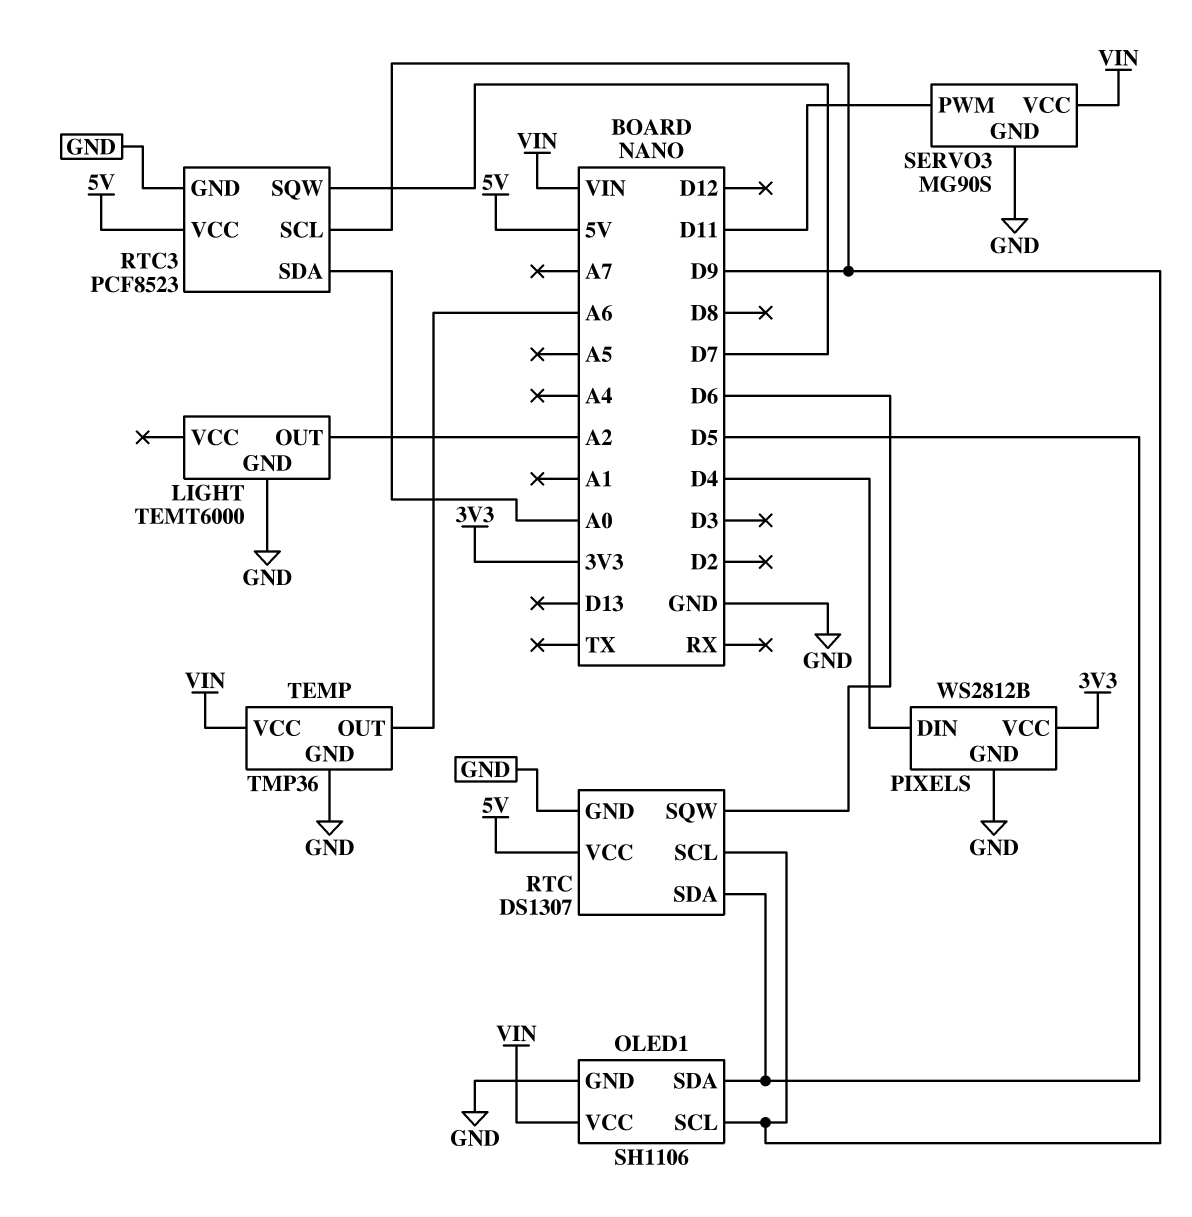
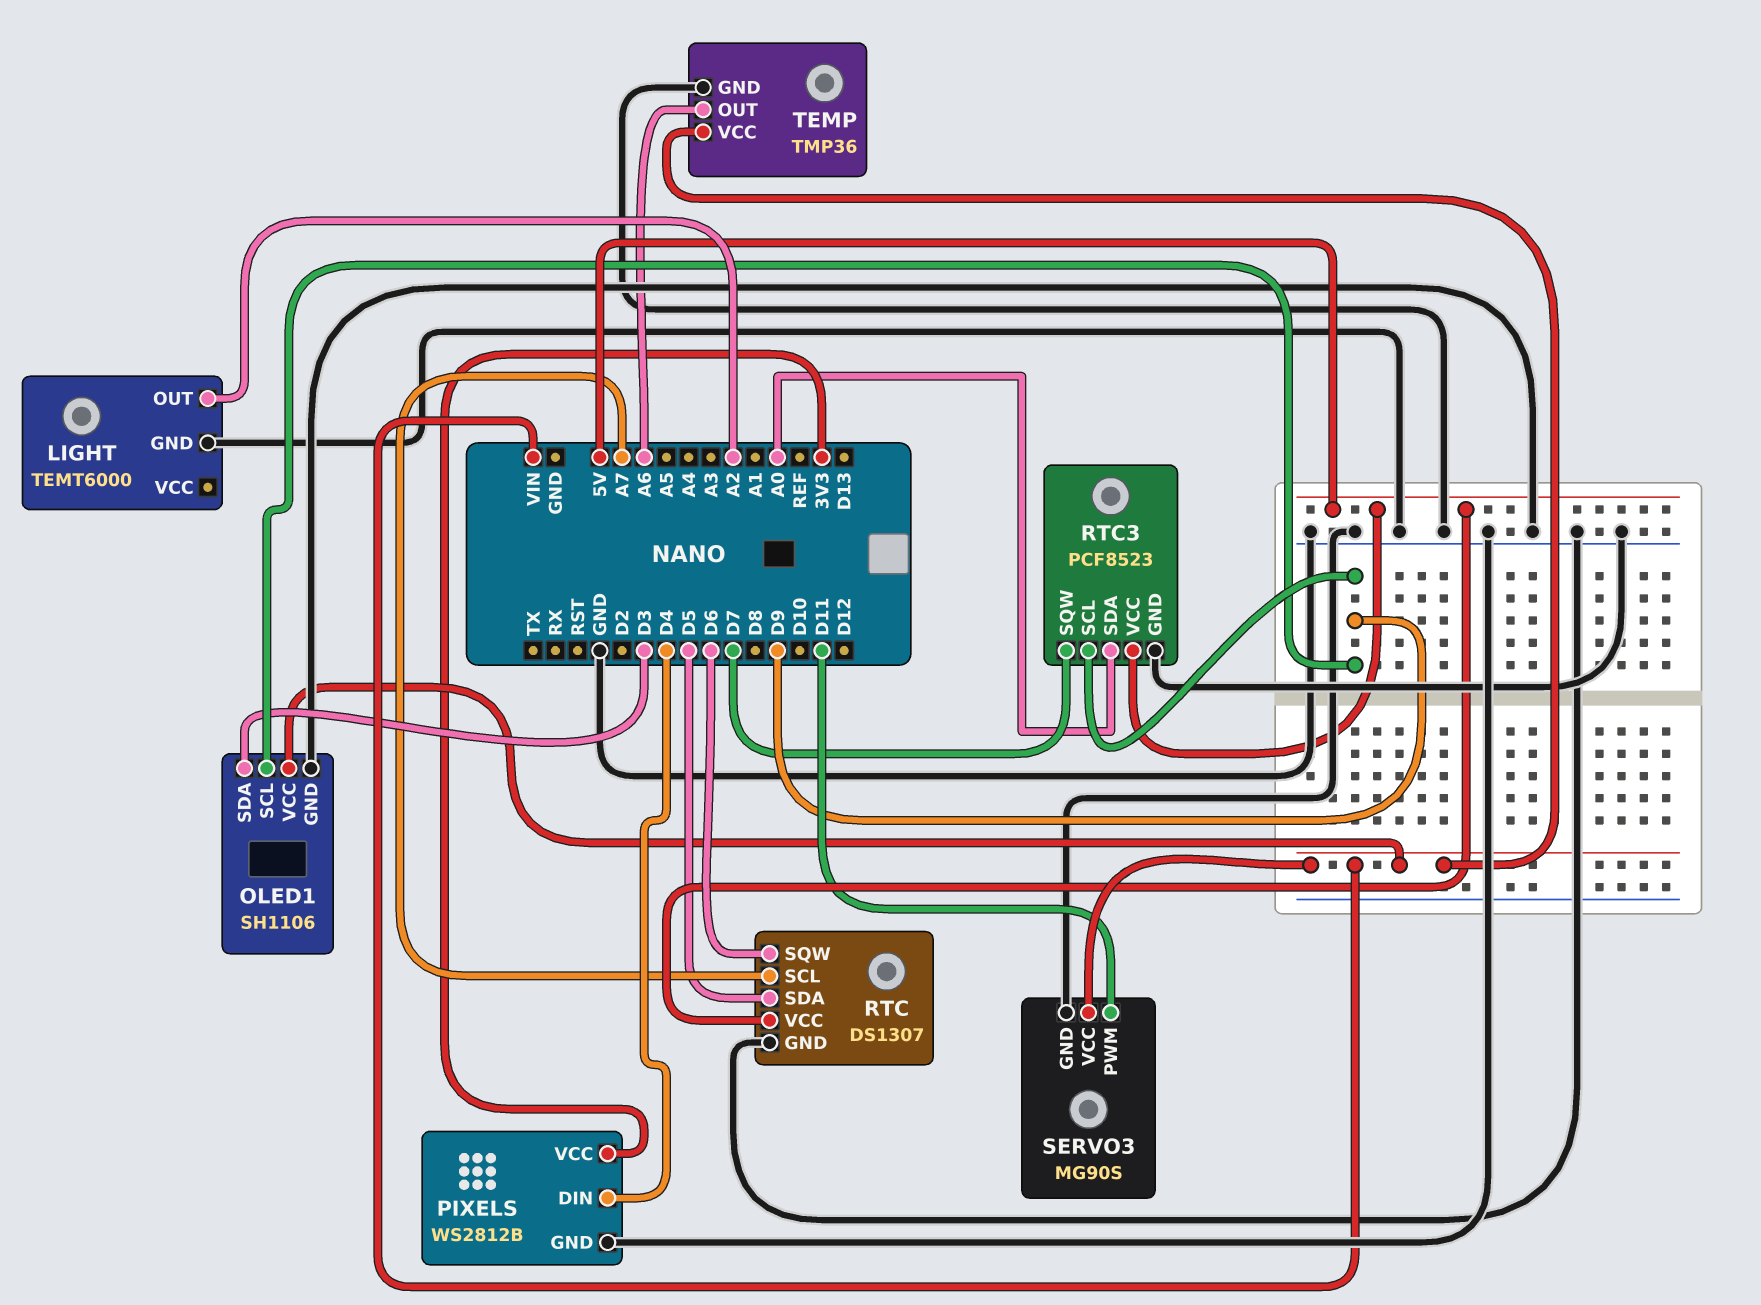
OLED1 pin SDA: D5 -> D3
RTC pin SCL: D9 -> A7

